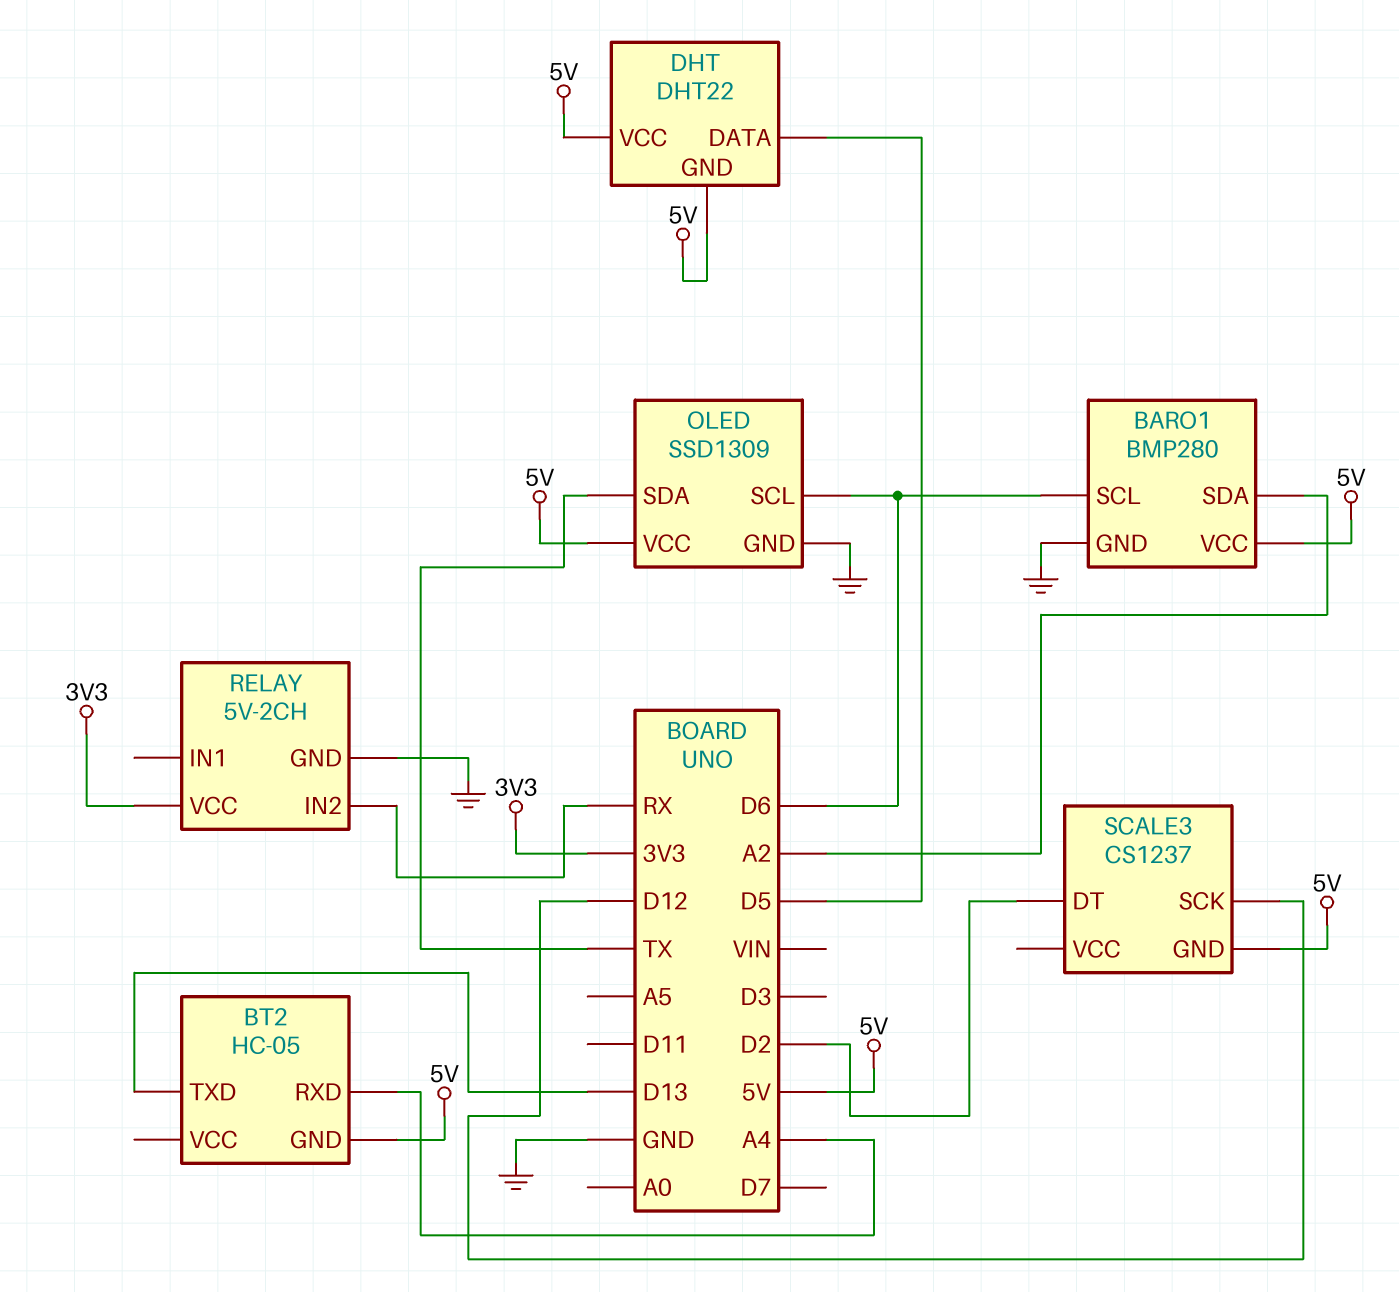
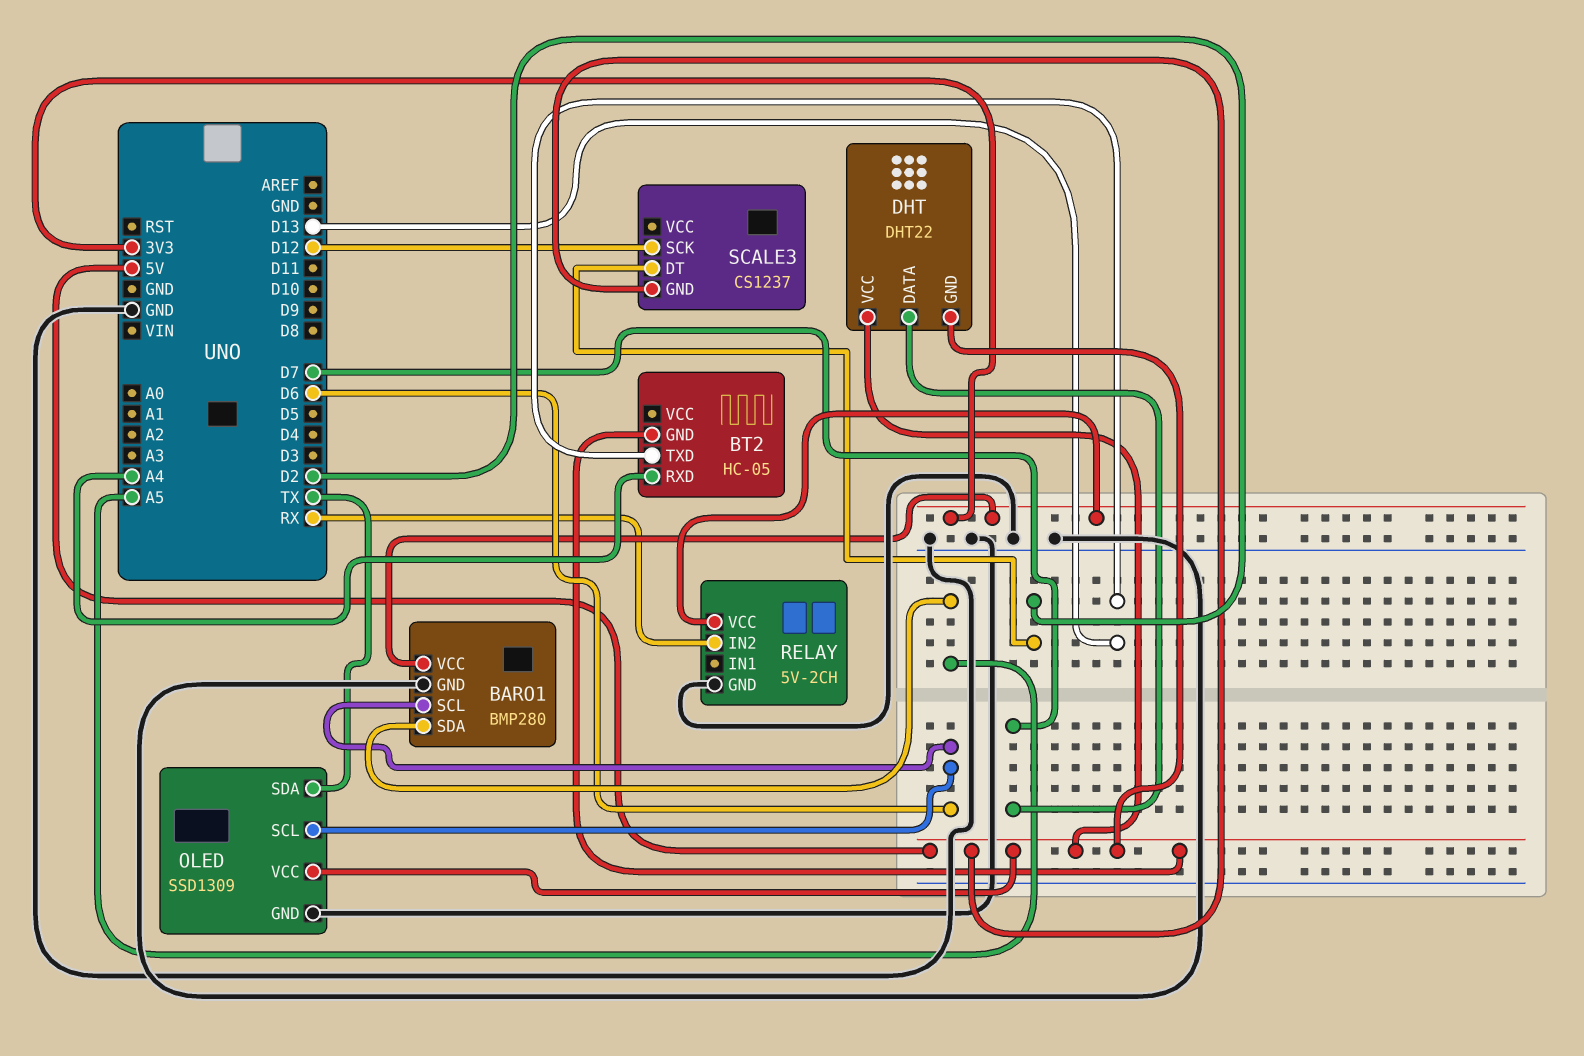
BARO1 pin SDA: A2 -> A5
BARO1 pin VCC: 5V -> 3V3
DHT pin DATA: D5 -> D7

